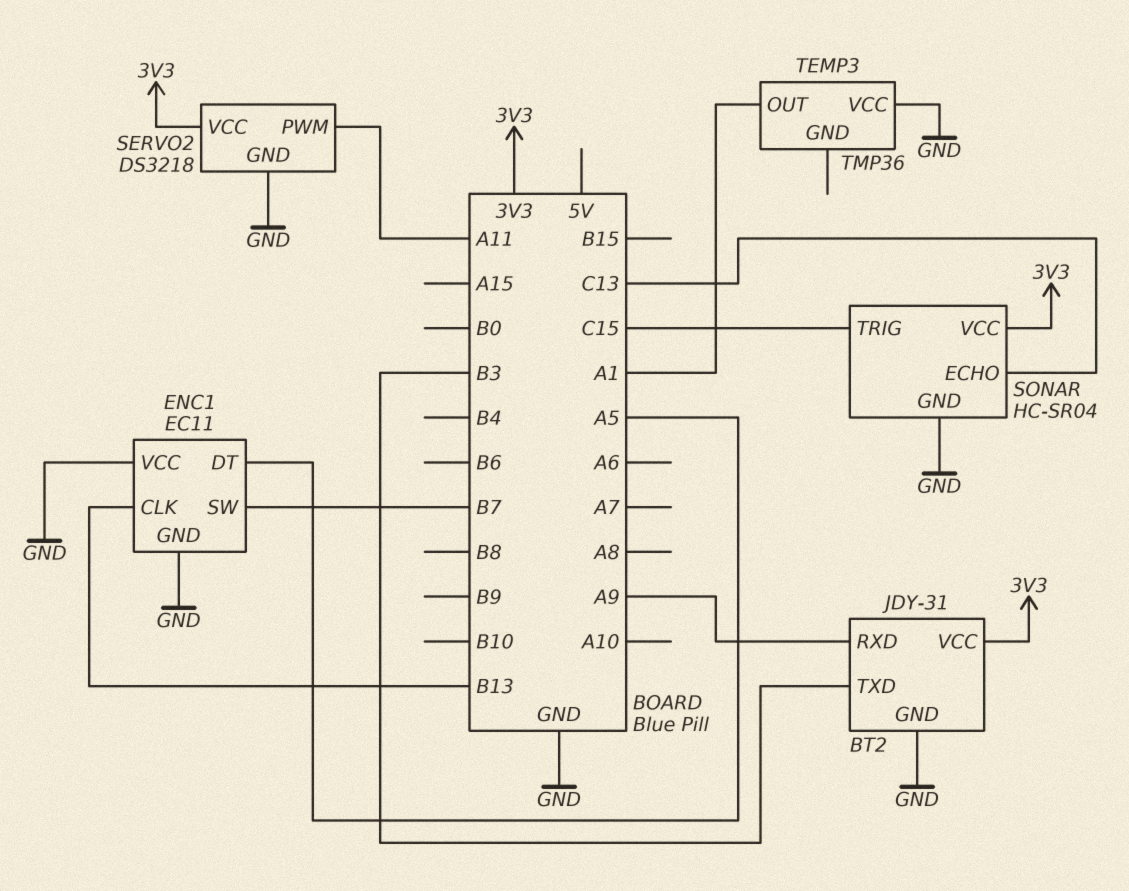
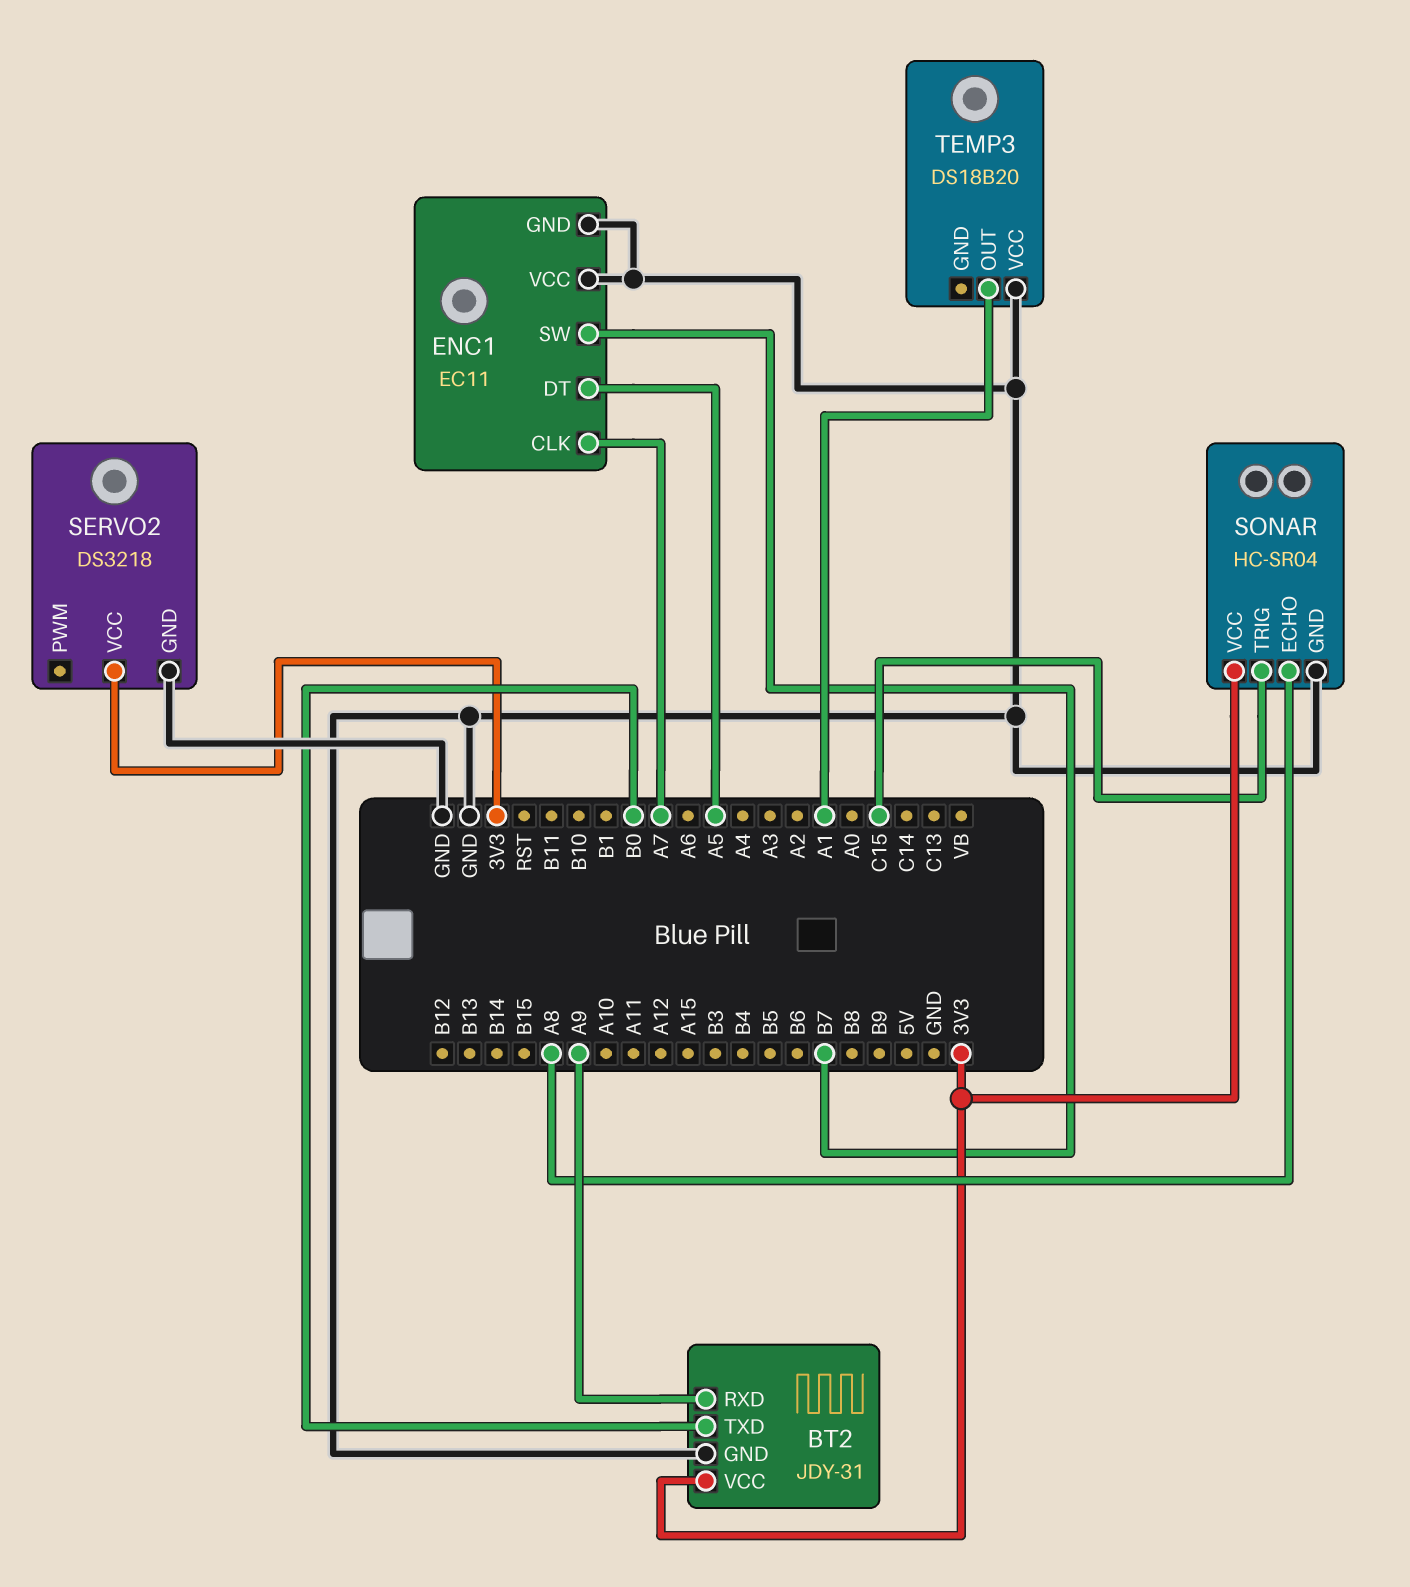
BT2 pin TXD: B3 -> B0
ENC1 pin CLK: B13 -> A7
SERVO2 pin PWM: A11 -> none
SONAR pin ECHO: C13 -> A8
TEMP3: TMP36 -> DS18B20

